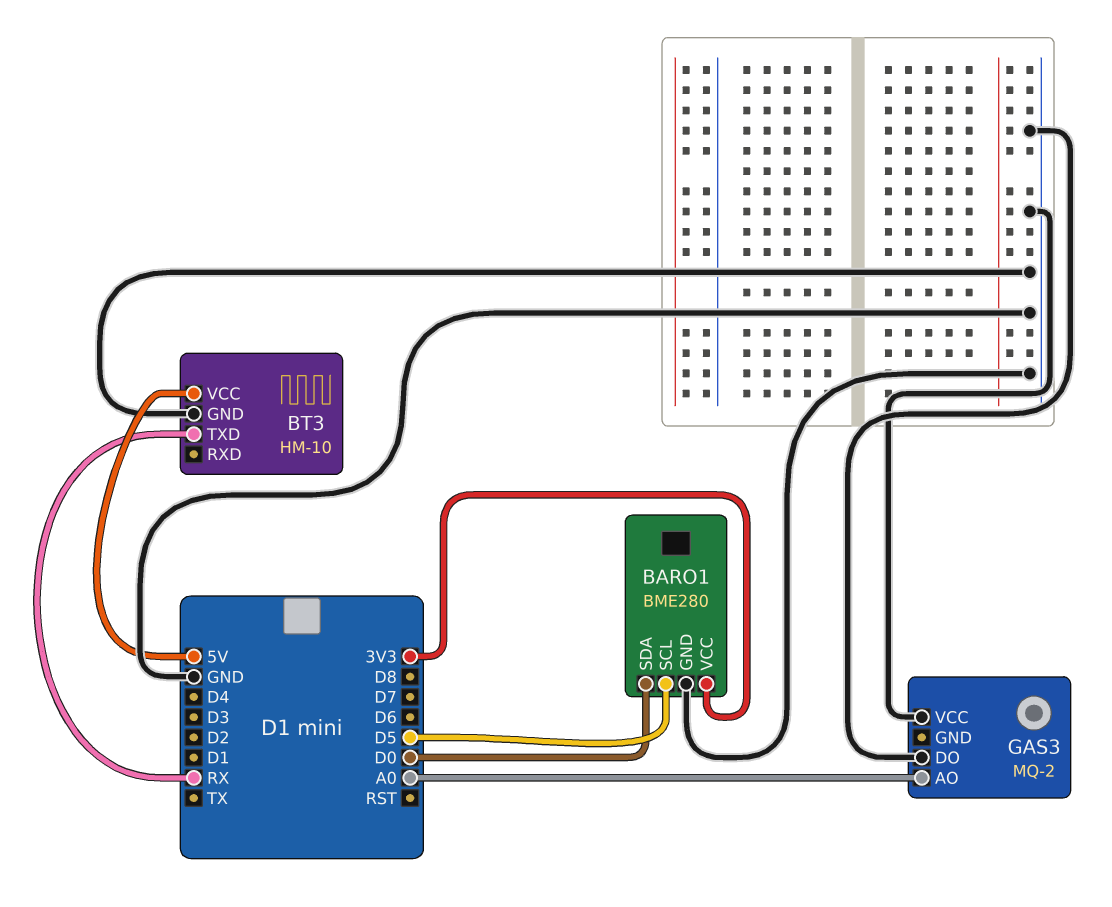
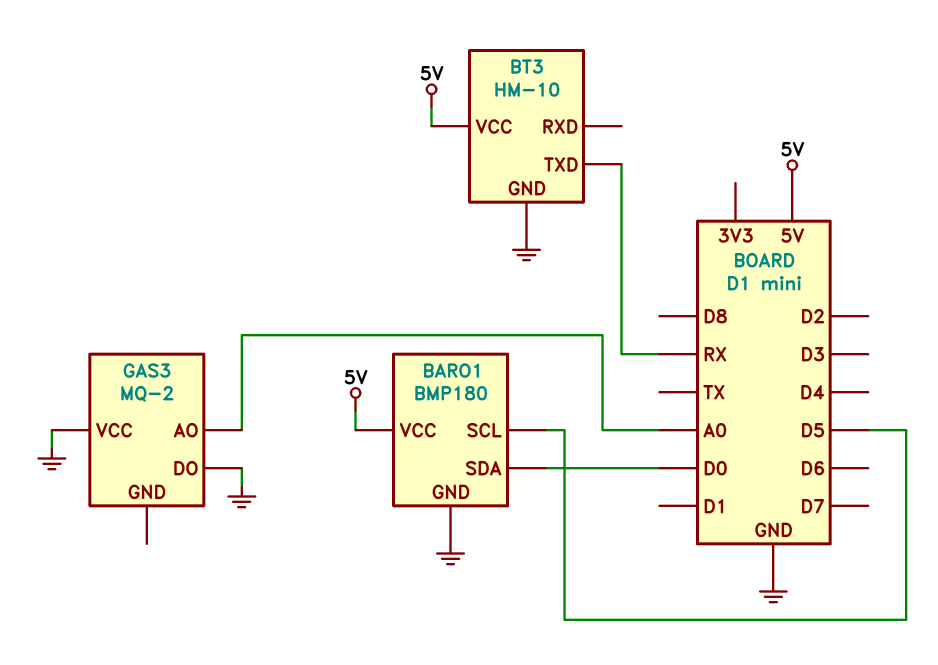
BARO1: BME280 -> BMP180
BARO1 pin VCC: 3V3 -> 5V

